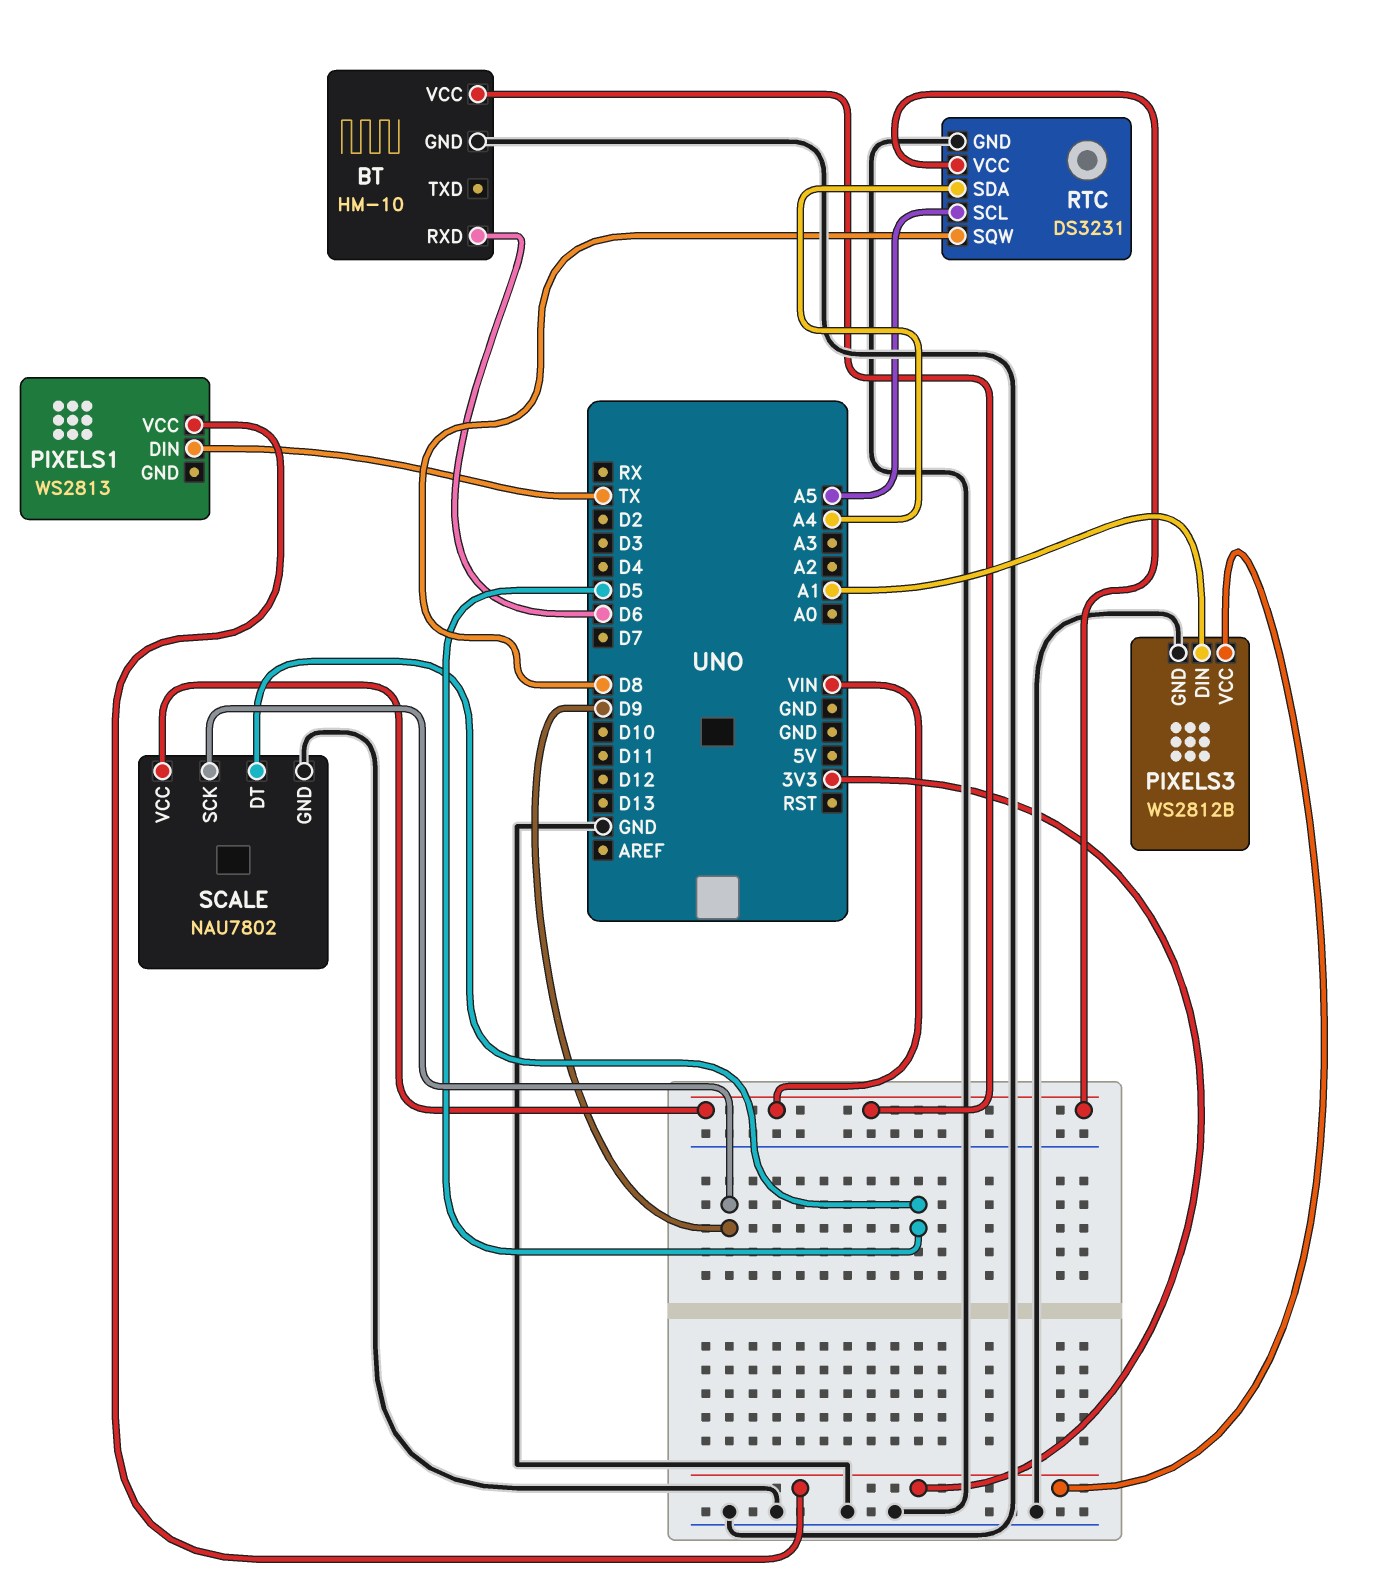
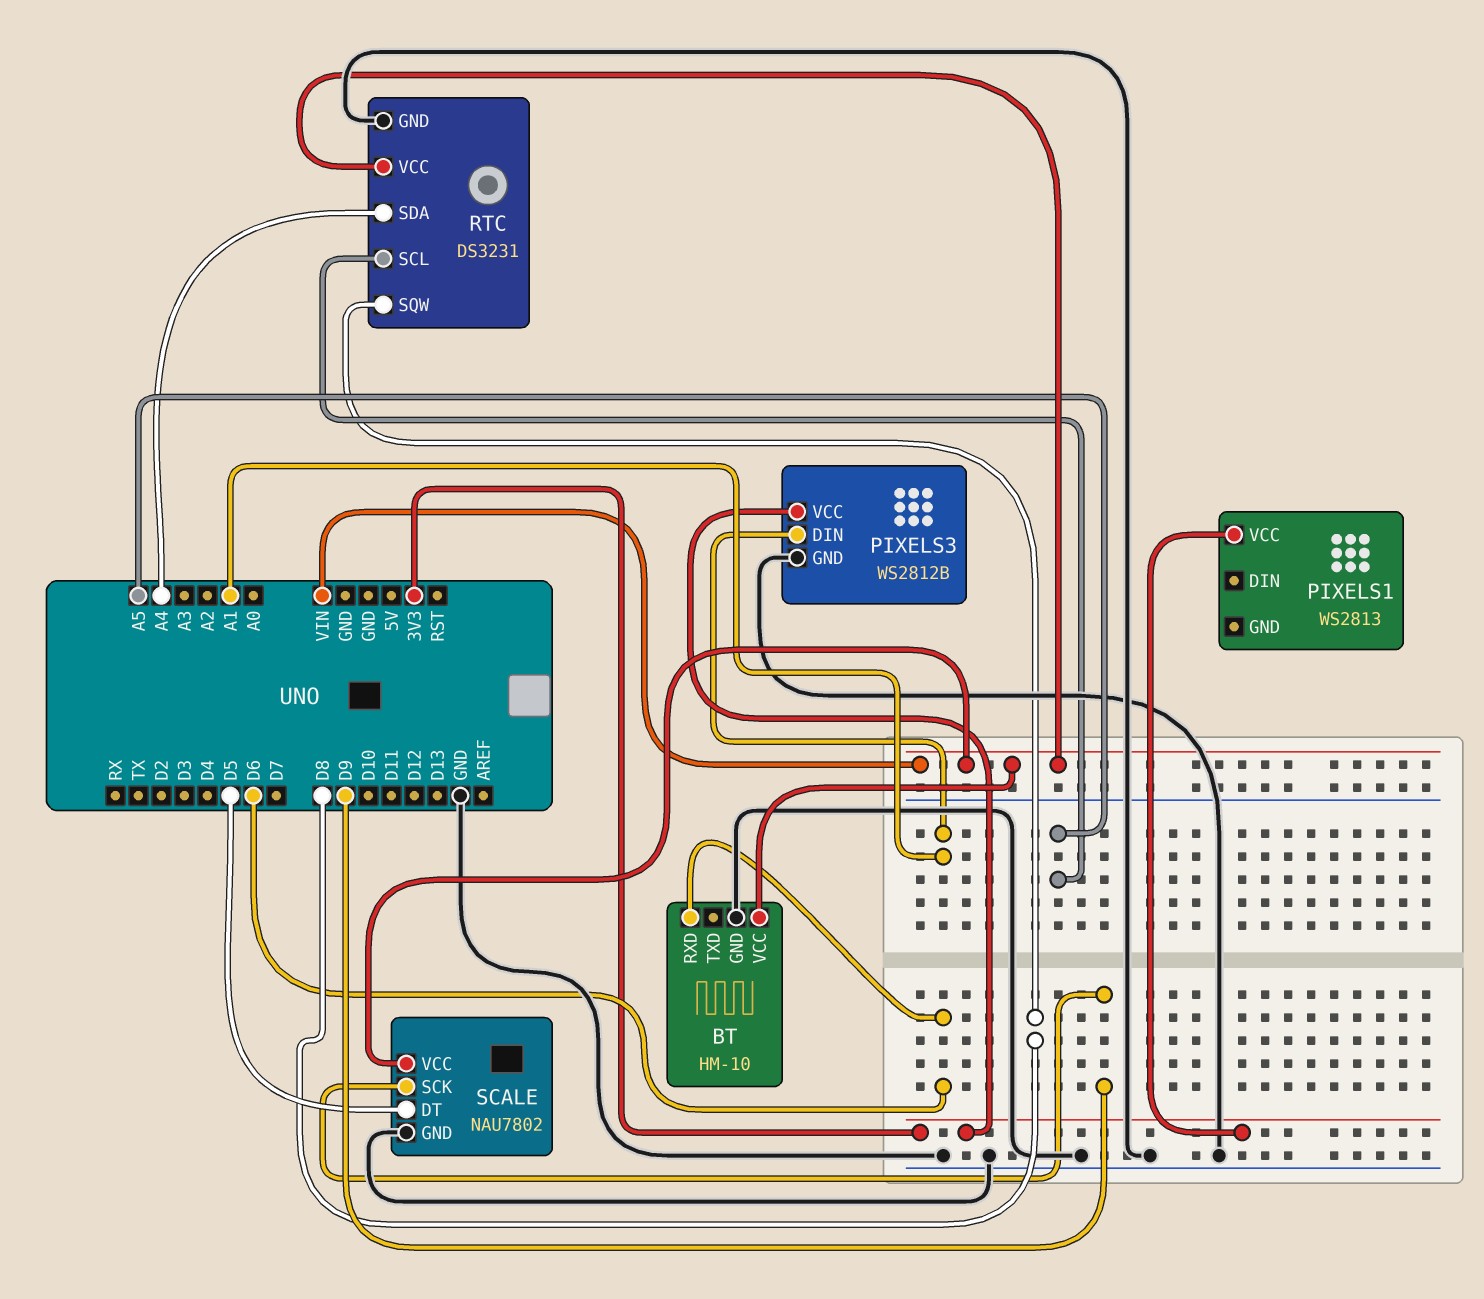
PIXELS1 pin DIN: TX -> none

